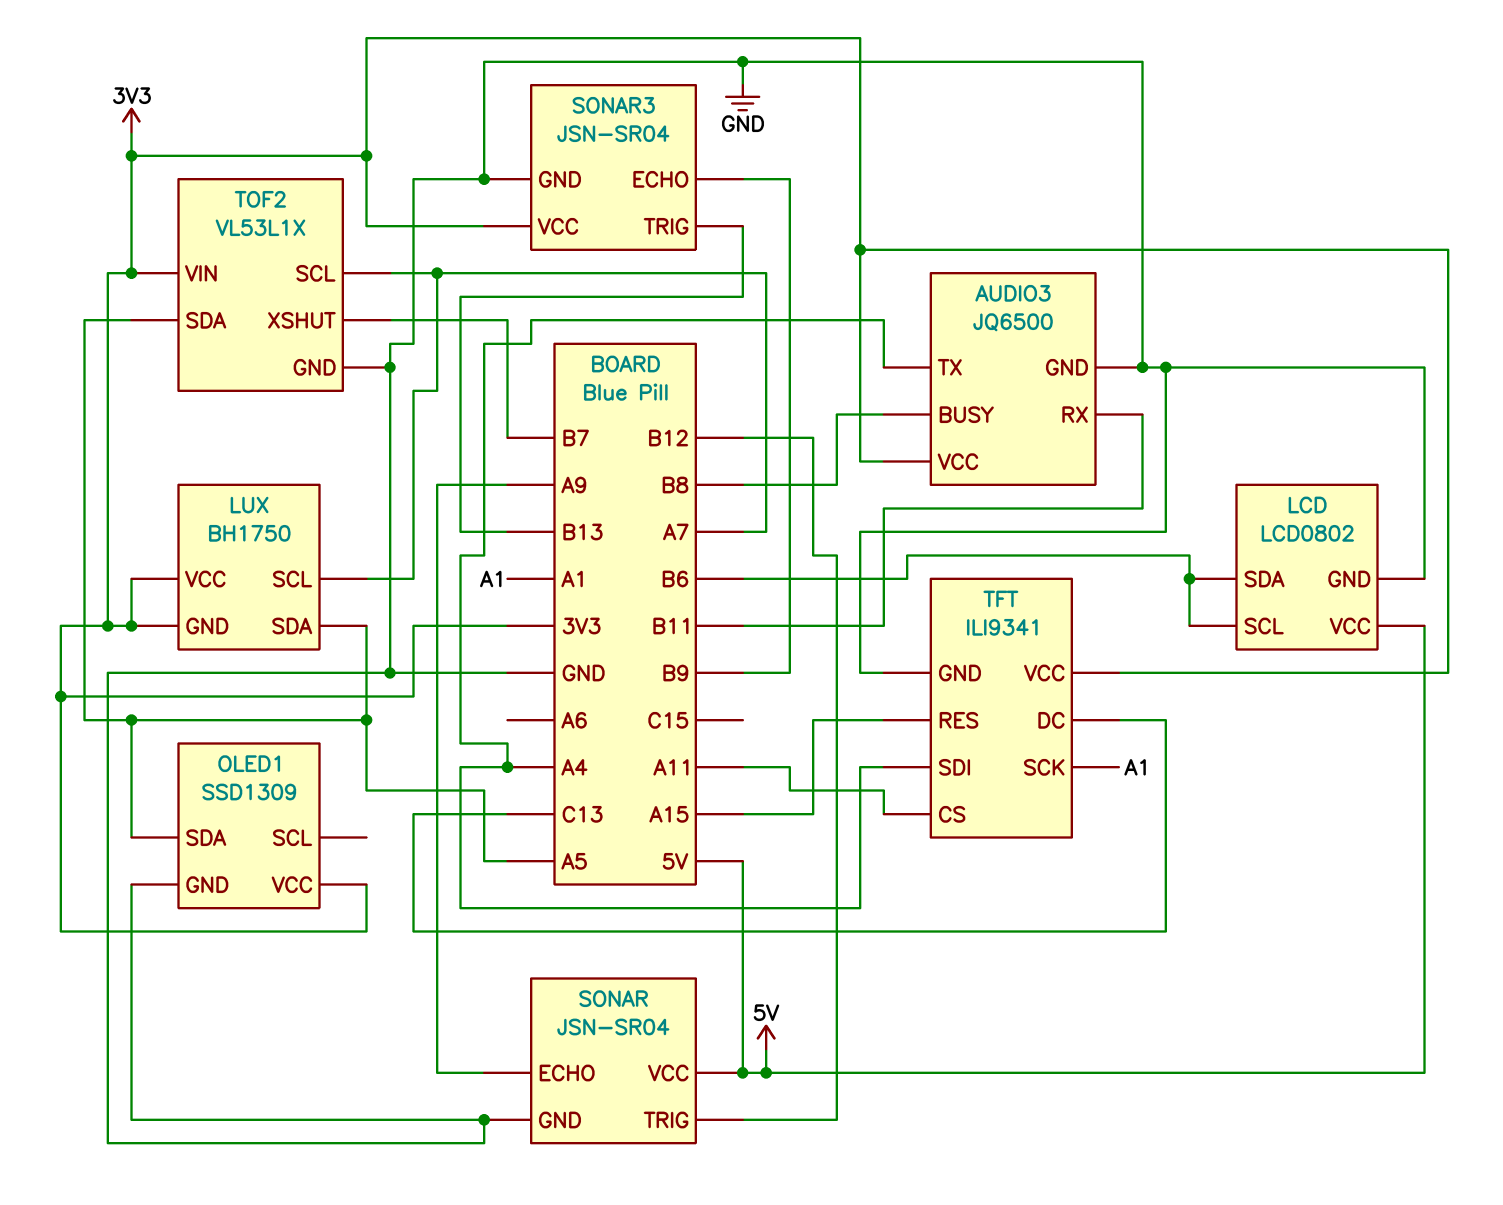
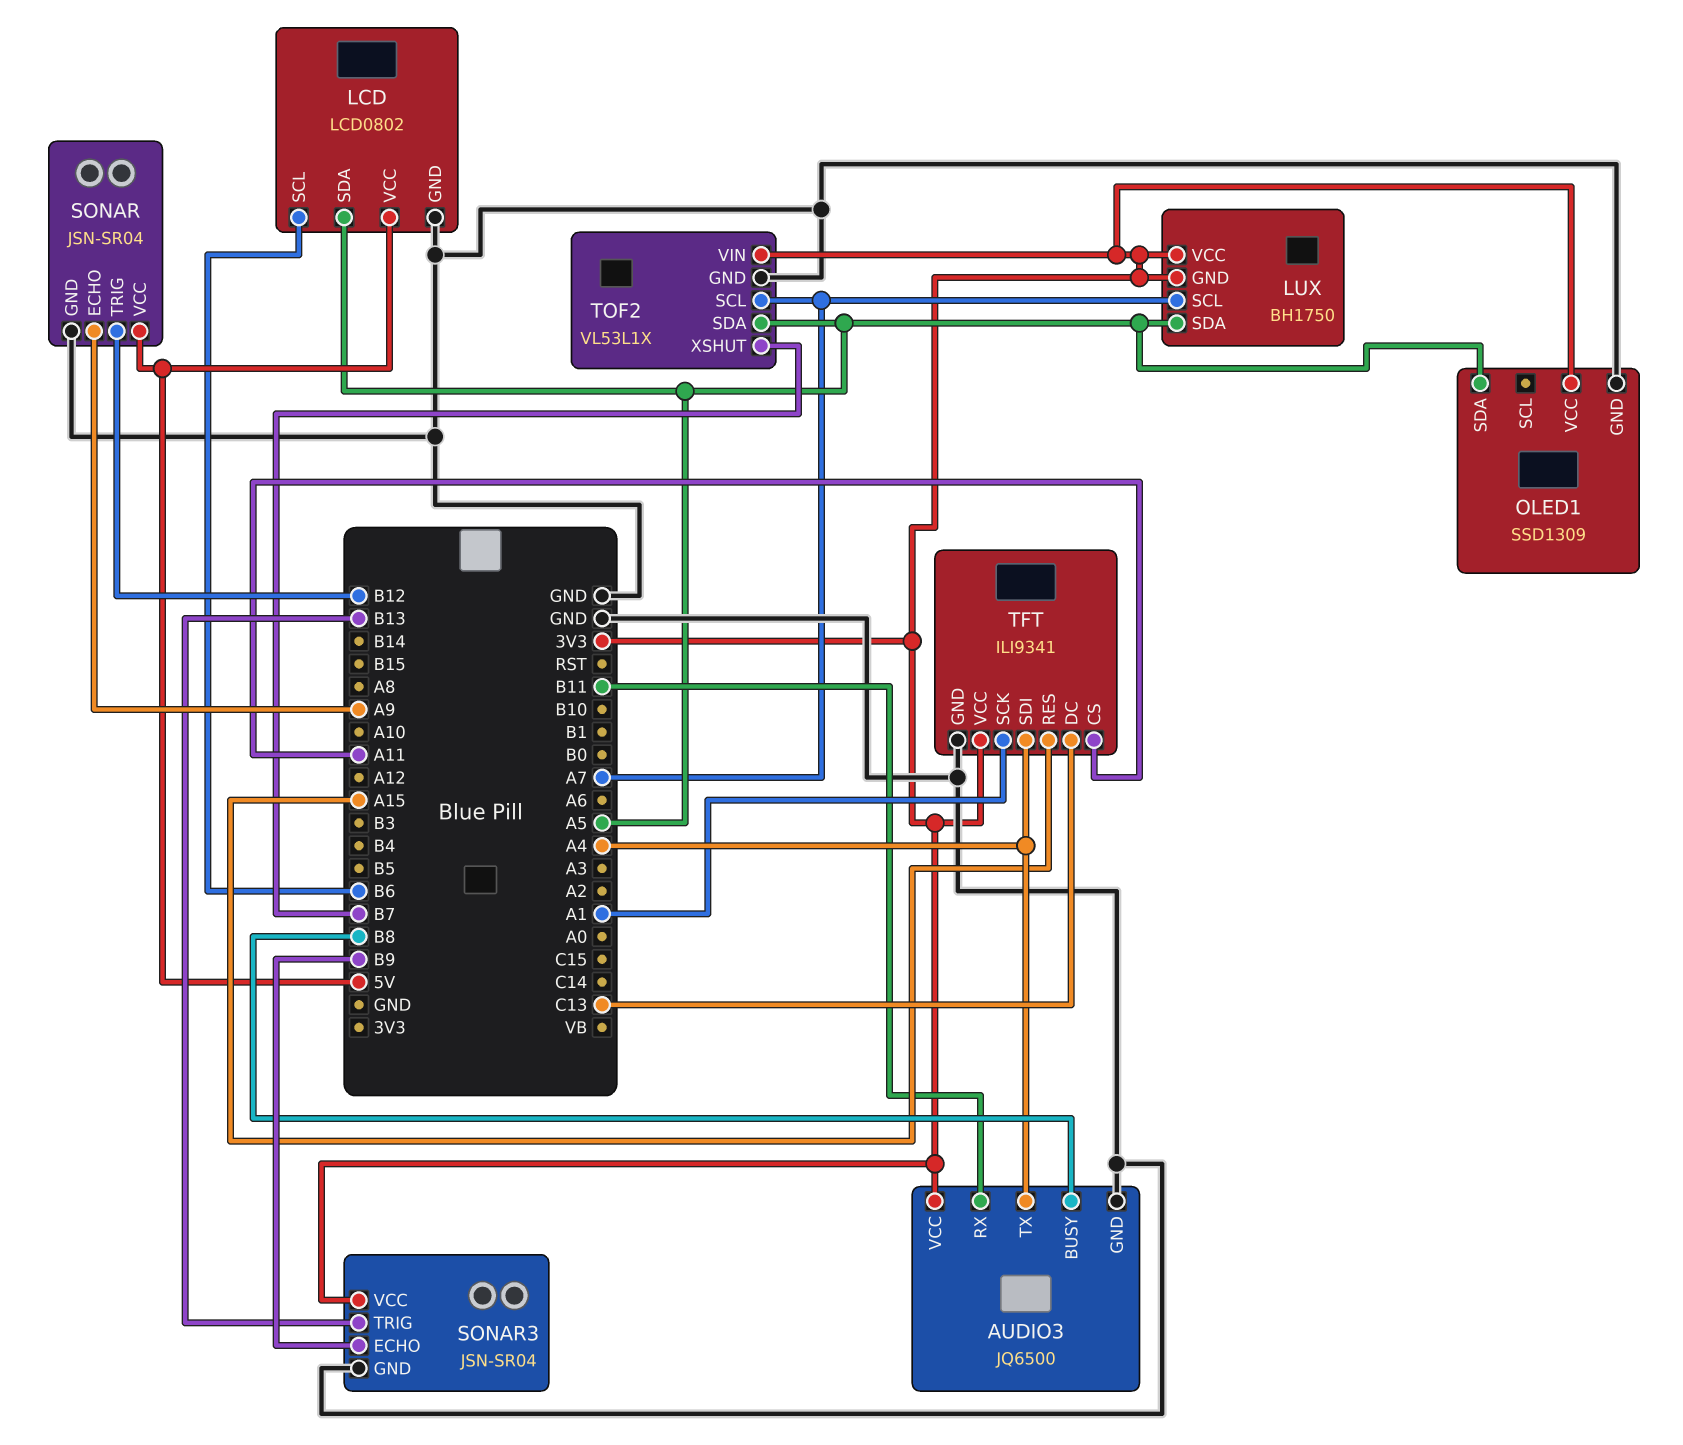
LCD pin SDA: B6 -> A5

